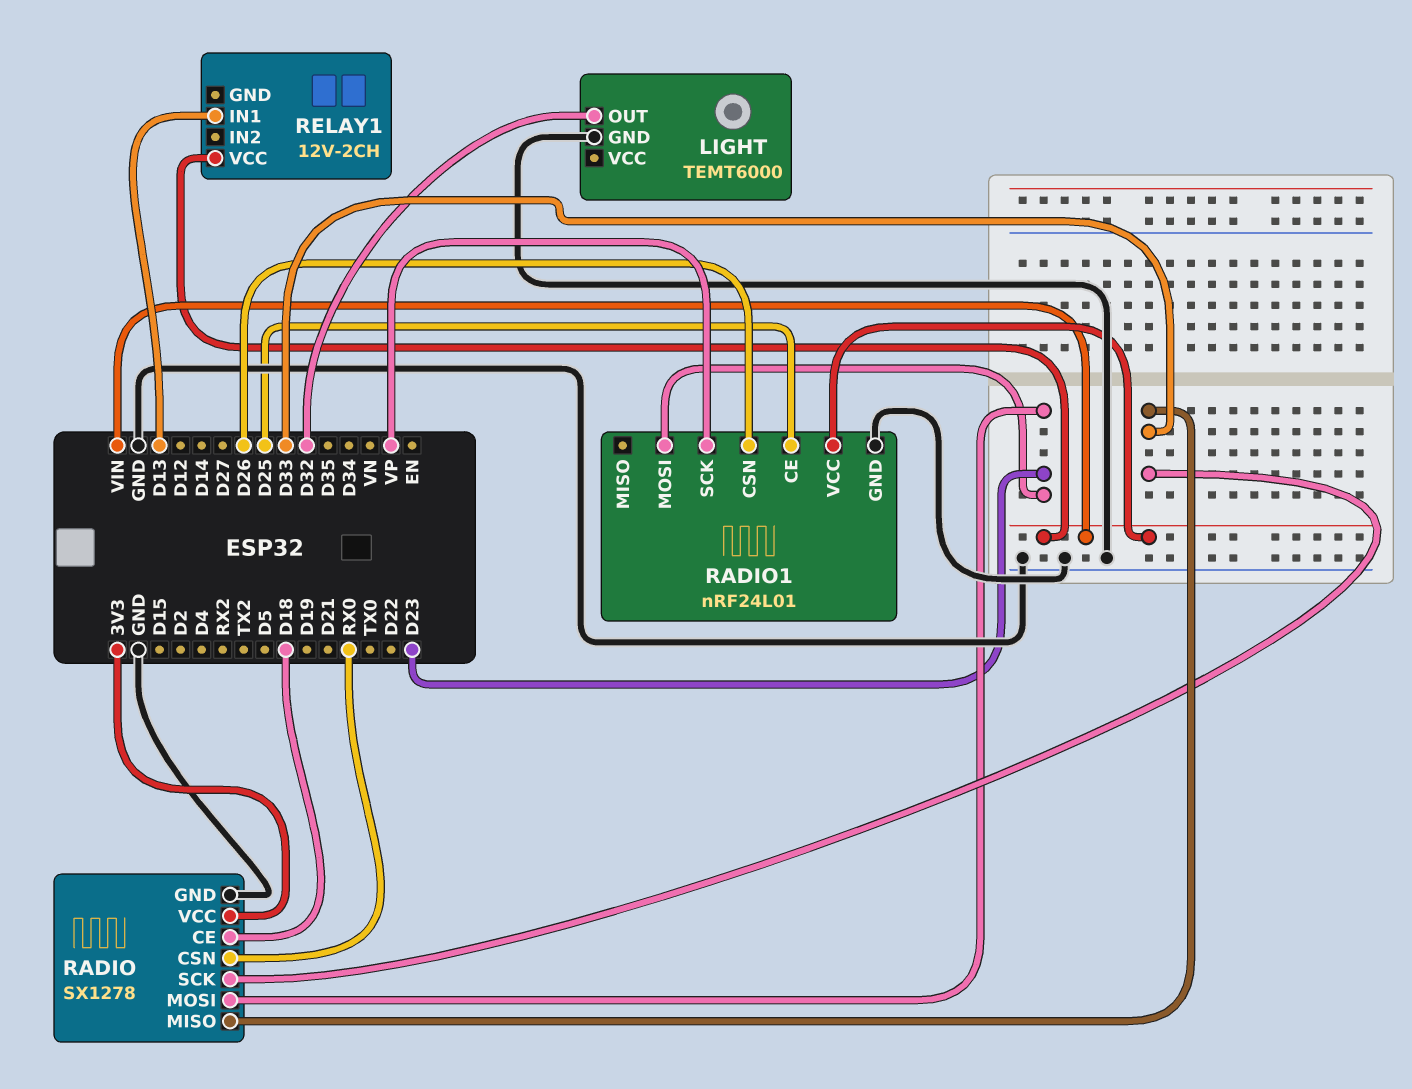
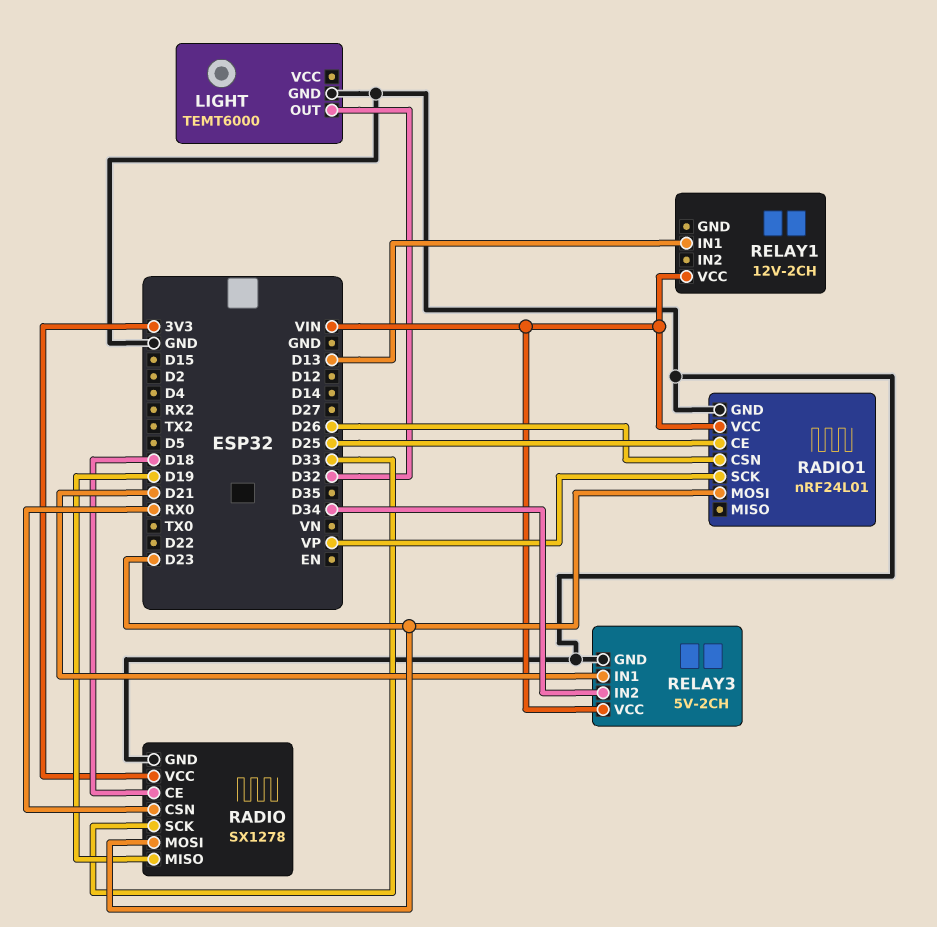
RADIO pin MISO: D33 -> D19
RELAY3: none -> 5V-2CH
RELAY3 pin GND: none -> GND
RELAY3 pin IN1: none -> D21
RELAY3 pin IN2: none -> D34
RELAY3 pin VCC: none -> VIN

